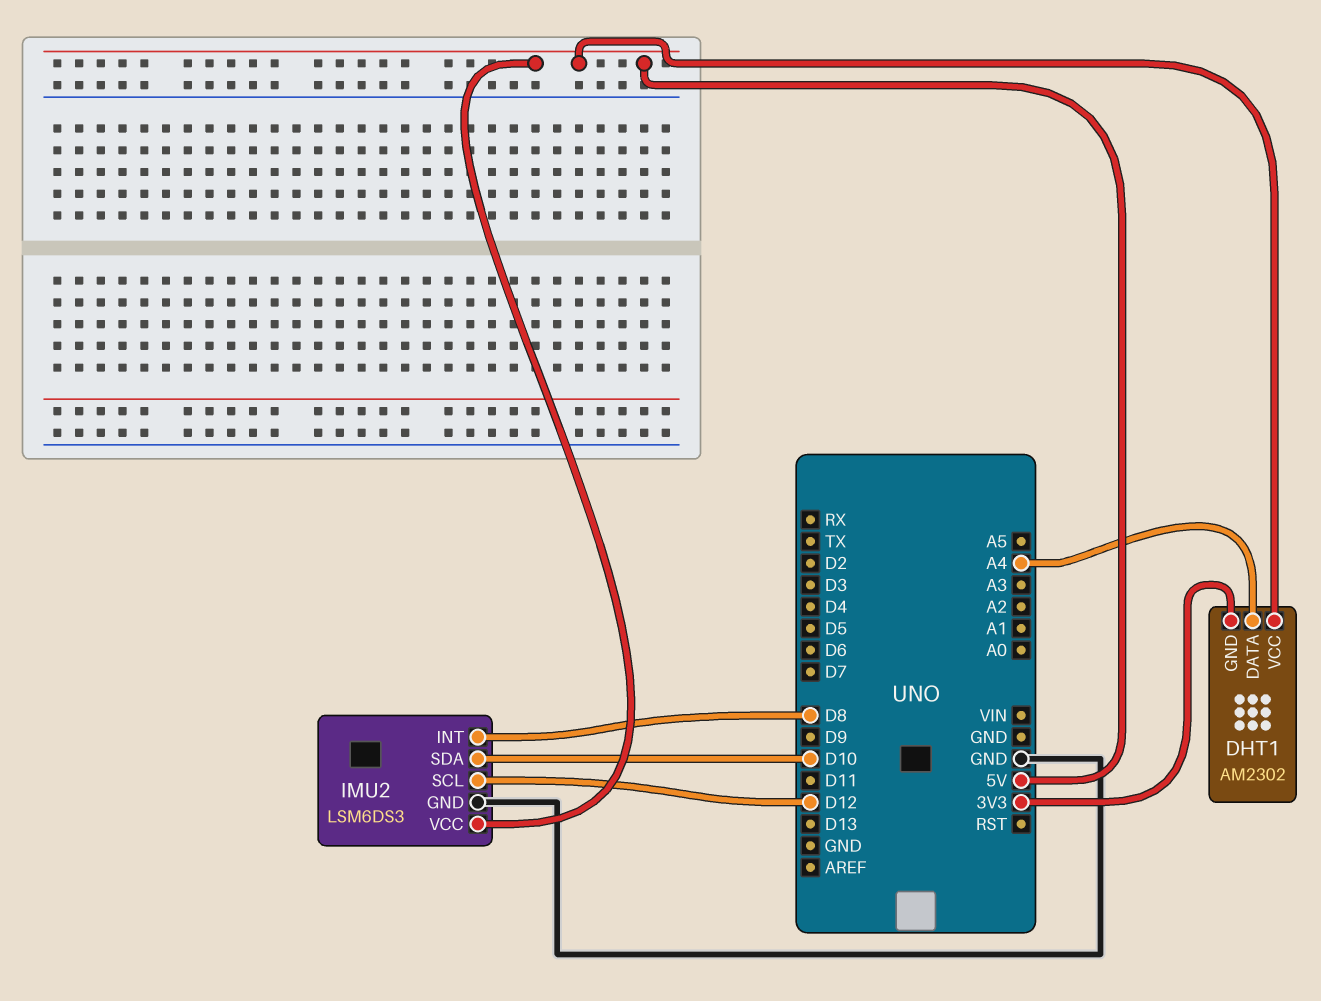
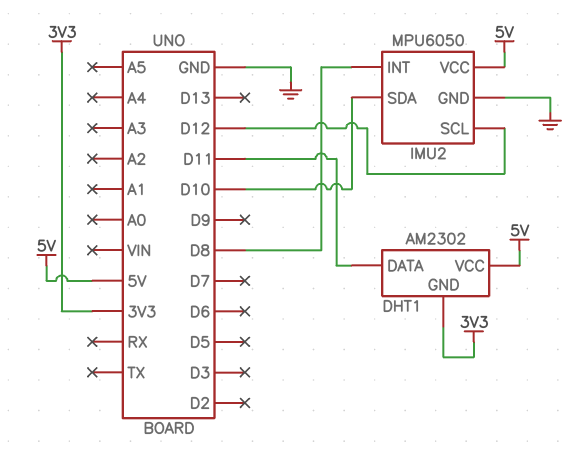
DHT1 pin DATA: A4 -> D11
IMU2: LSM6DS3 -> MPU6050

